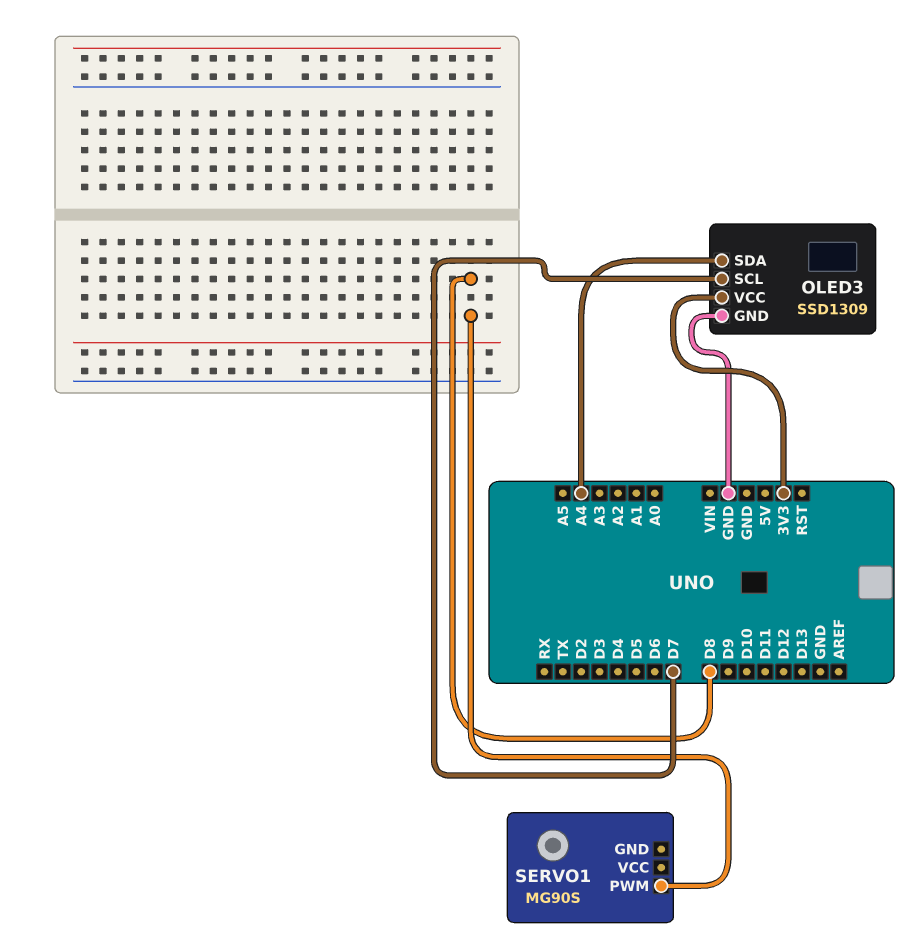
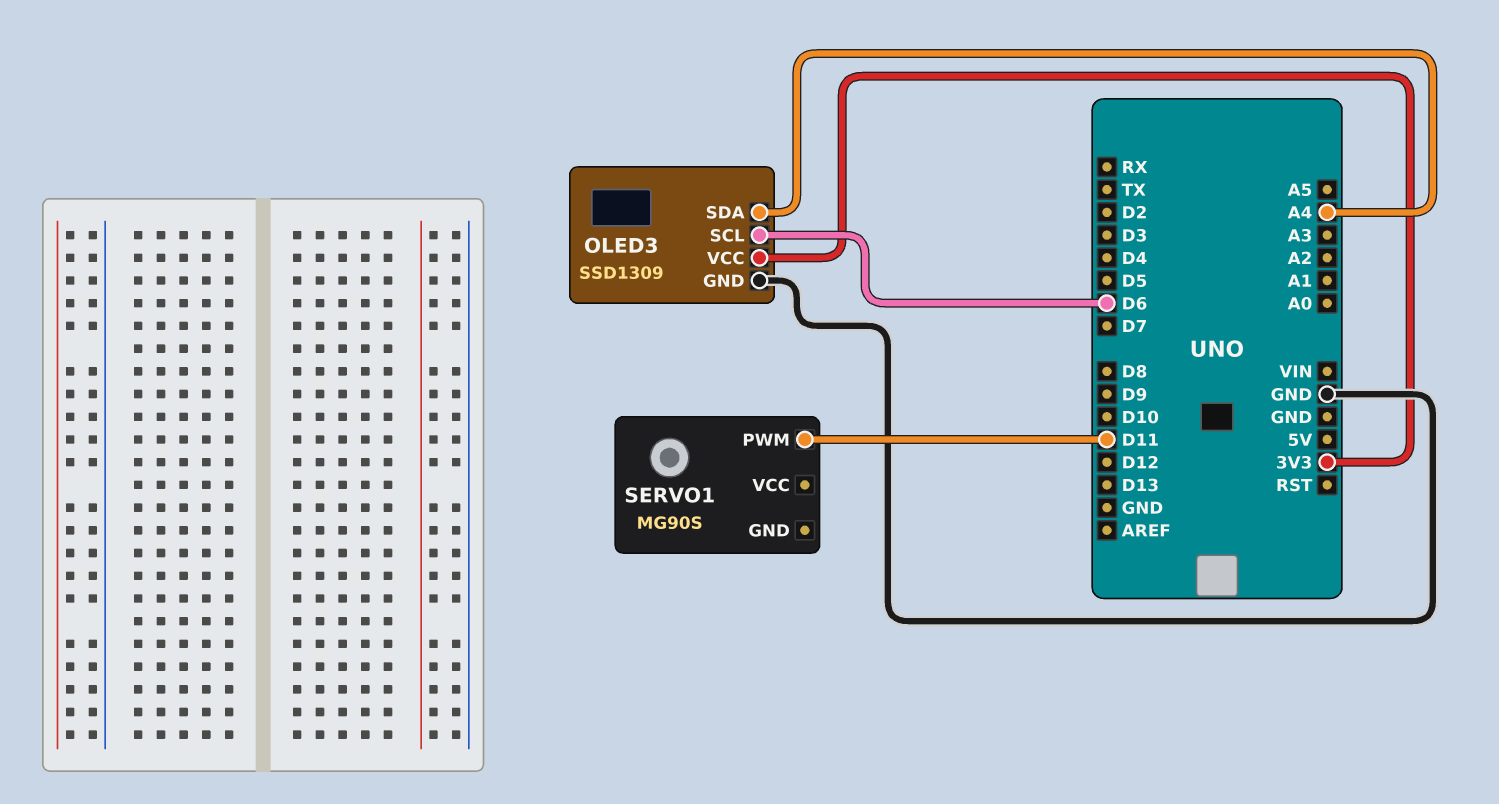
OLED3 pin SCL: D7 -> D6
SERVO1 pin PWM: D8 -> D11

